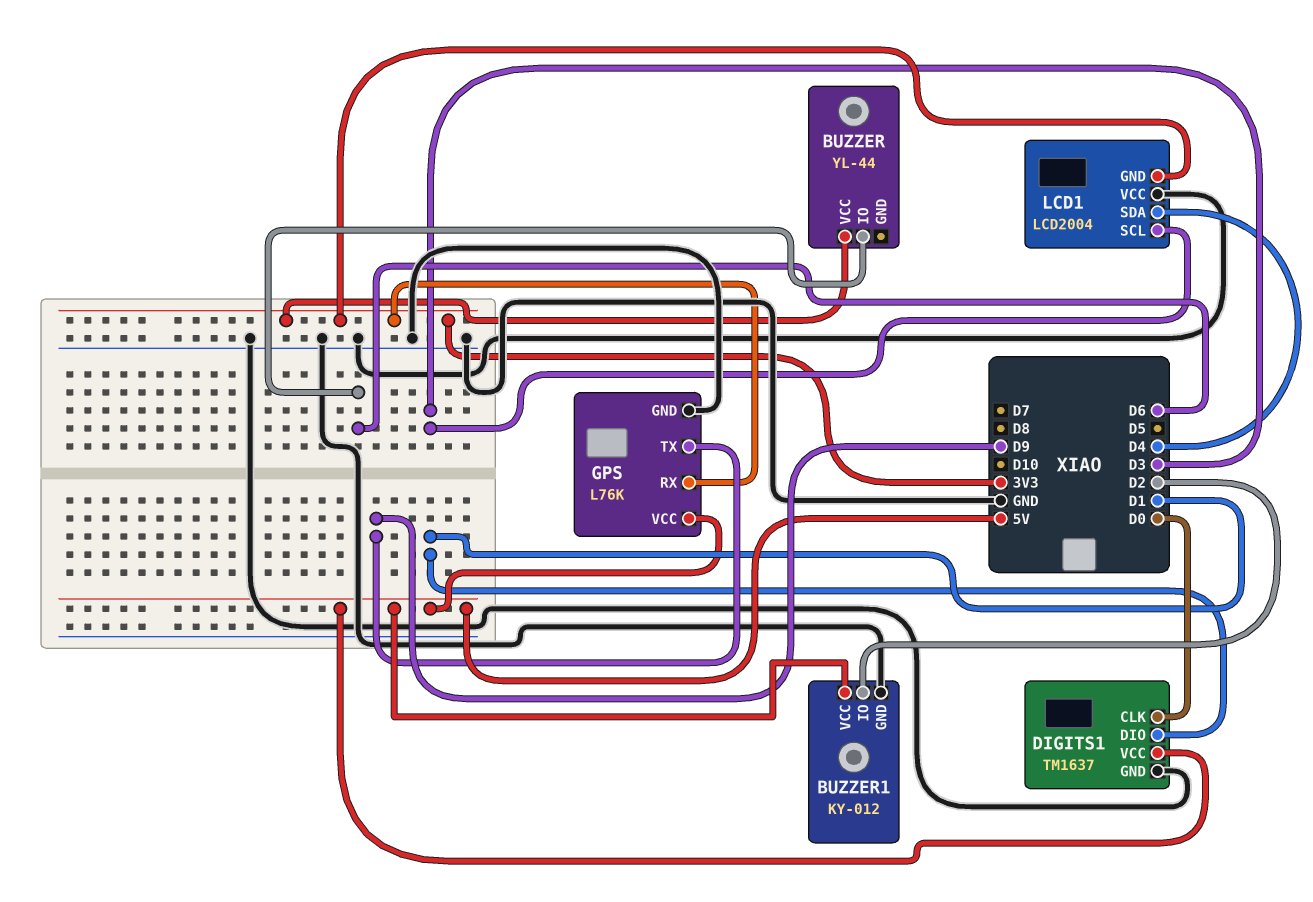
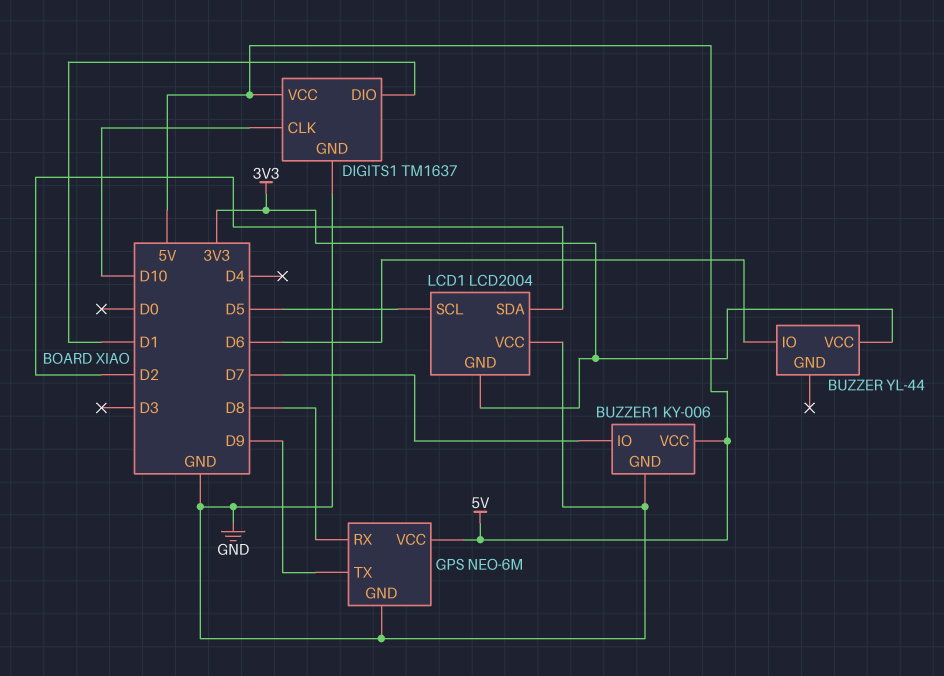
BUZZER1: KY-012 -> KY-006
BUZZER1 pin IO: D2 -> D7
DIGITS1 pin CLK: D0 -> D10
GPS: L76K -> NEO-6M
GPS pin RX: 3V3 -> D8
LCD1 pin SCL: D3 -> D5
LCD1 pin SDA: D4 -> D2

